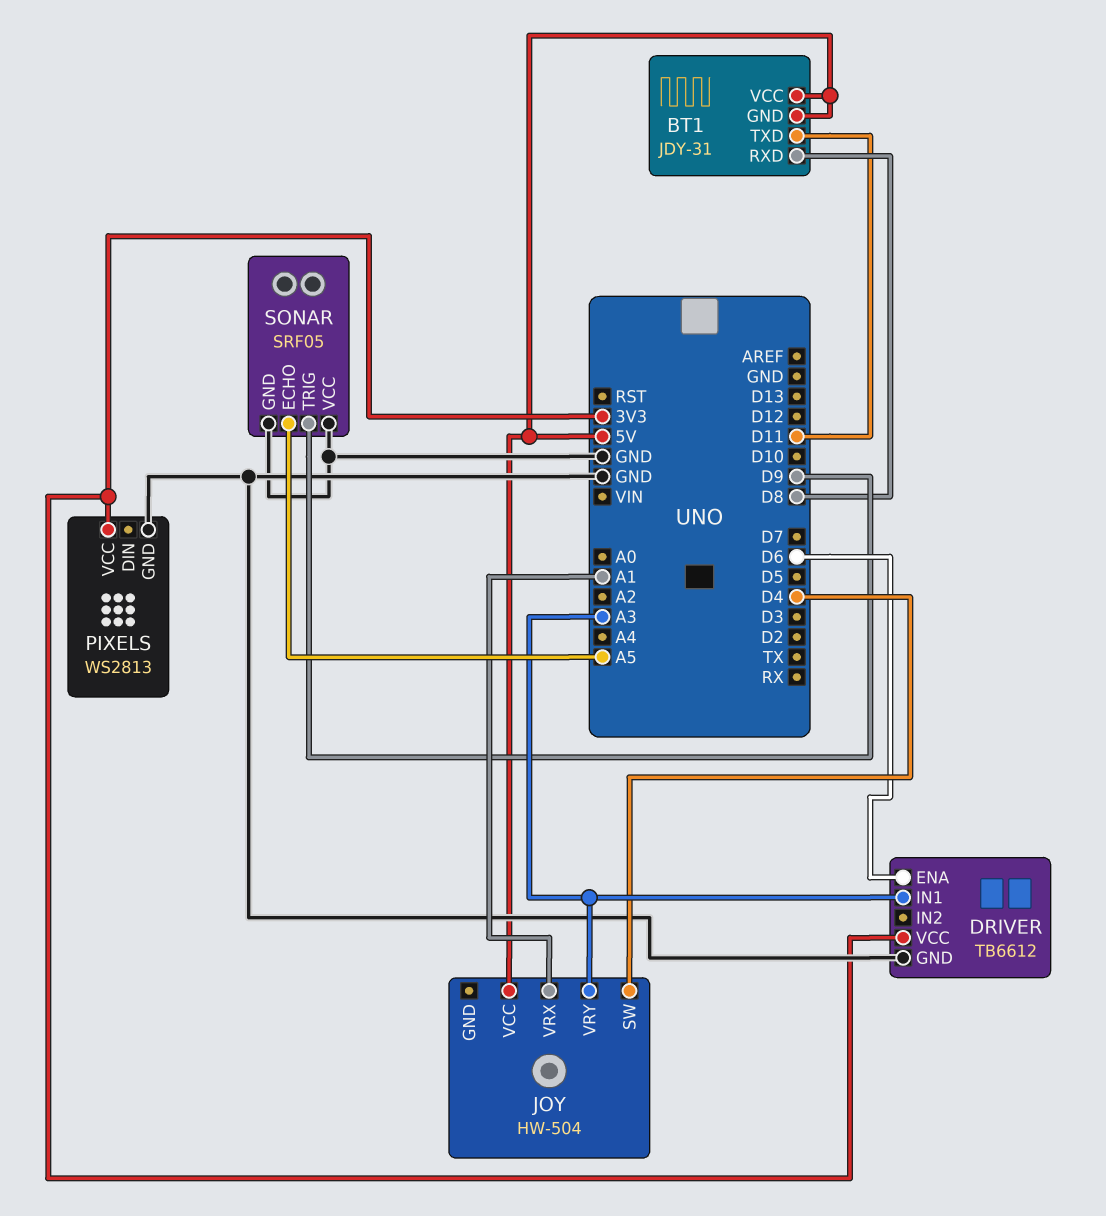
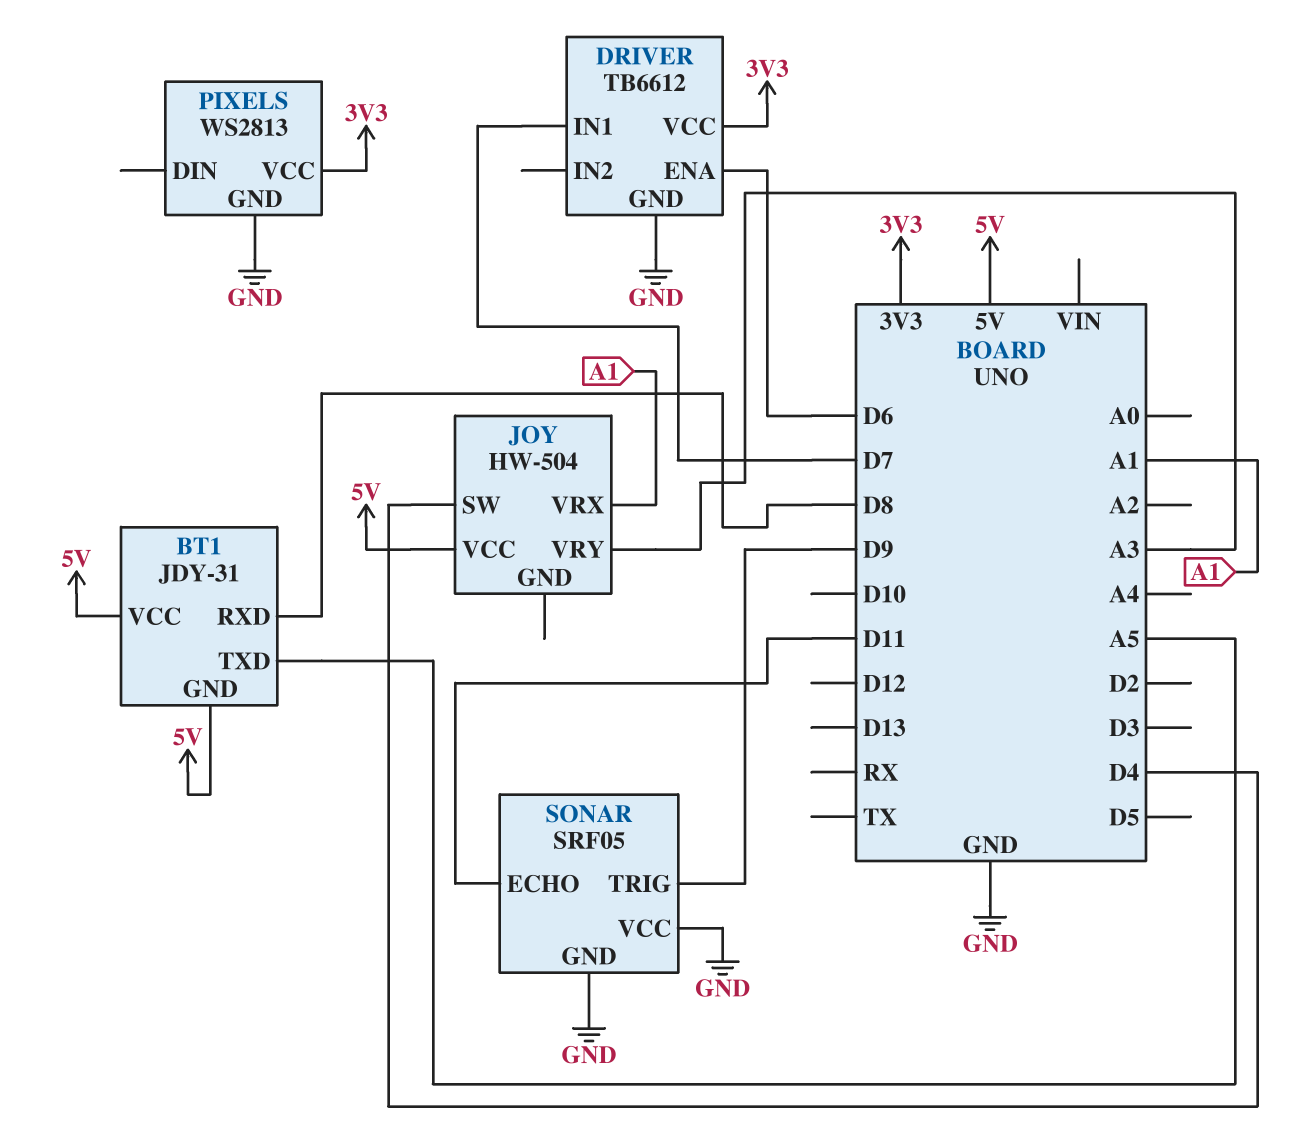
BT1 pin TXD: D11 -> A5
DRIVER pin IN1: A3 -> D7
SONAR pin ECHO: A5 -> D11

